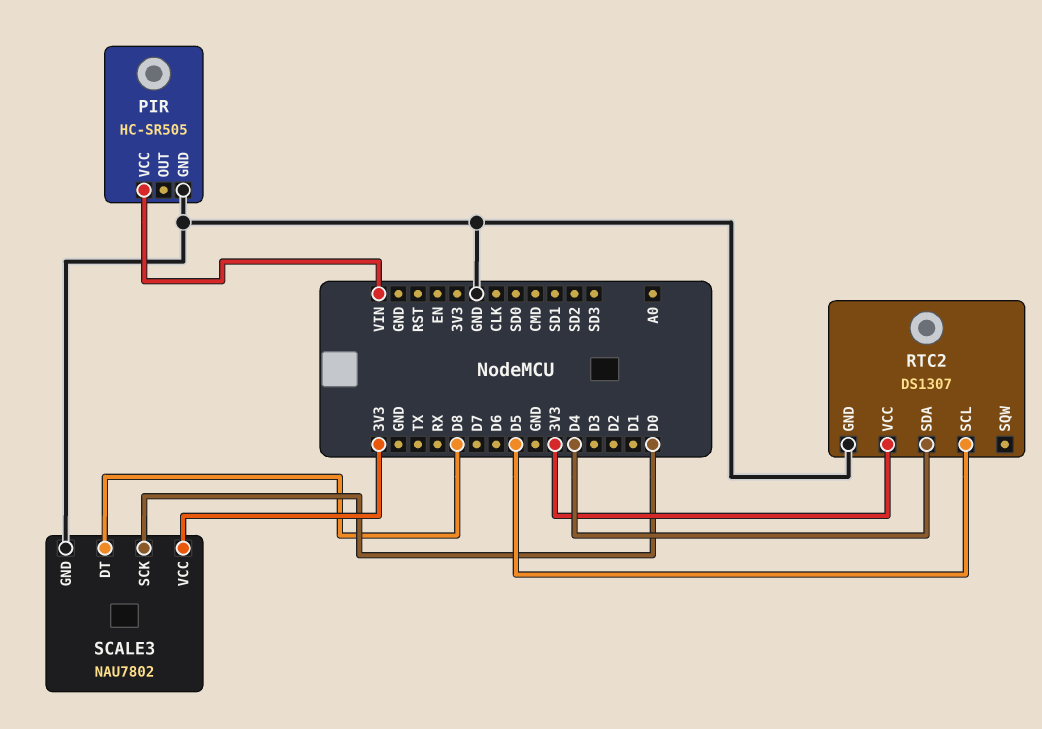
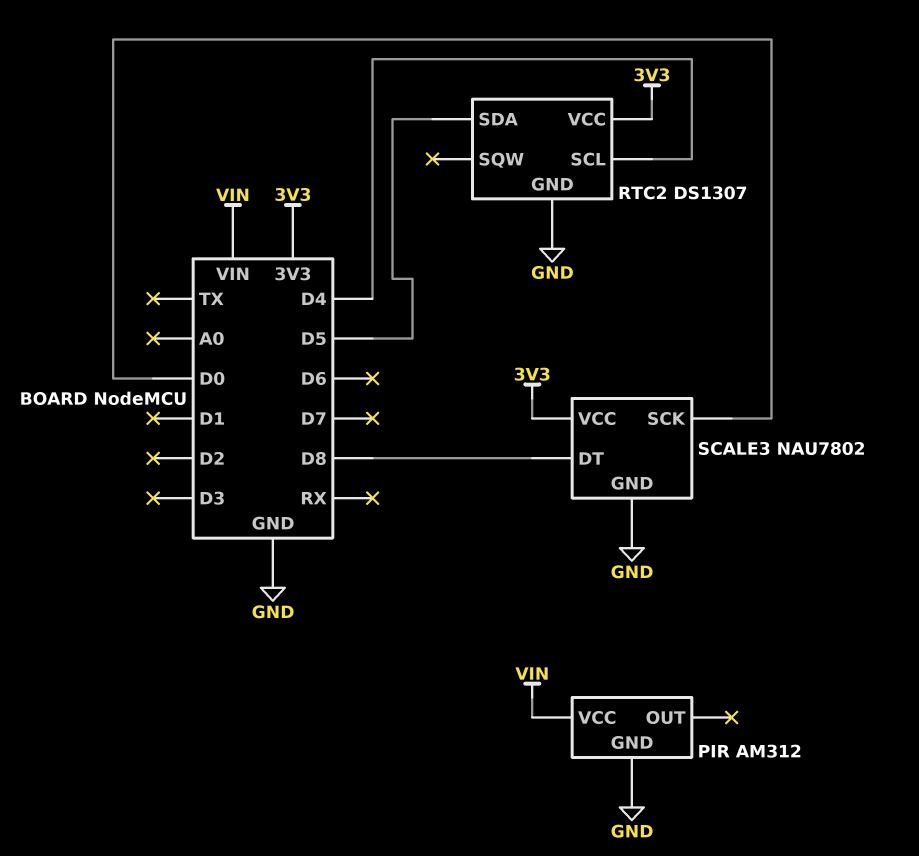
PIR: HC-SR505 -> AM312
RTC2 pin SCL: D5 -> D4
RTC2 pin SDA: D4 -> D5

